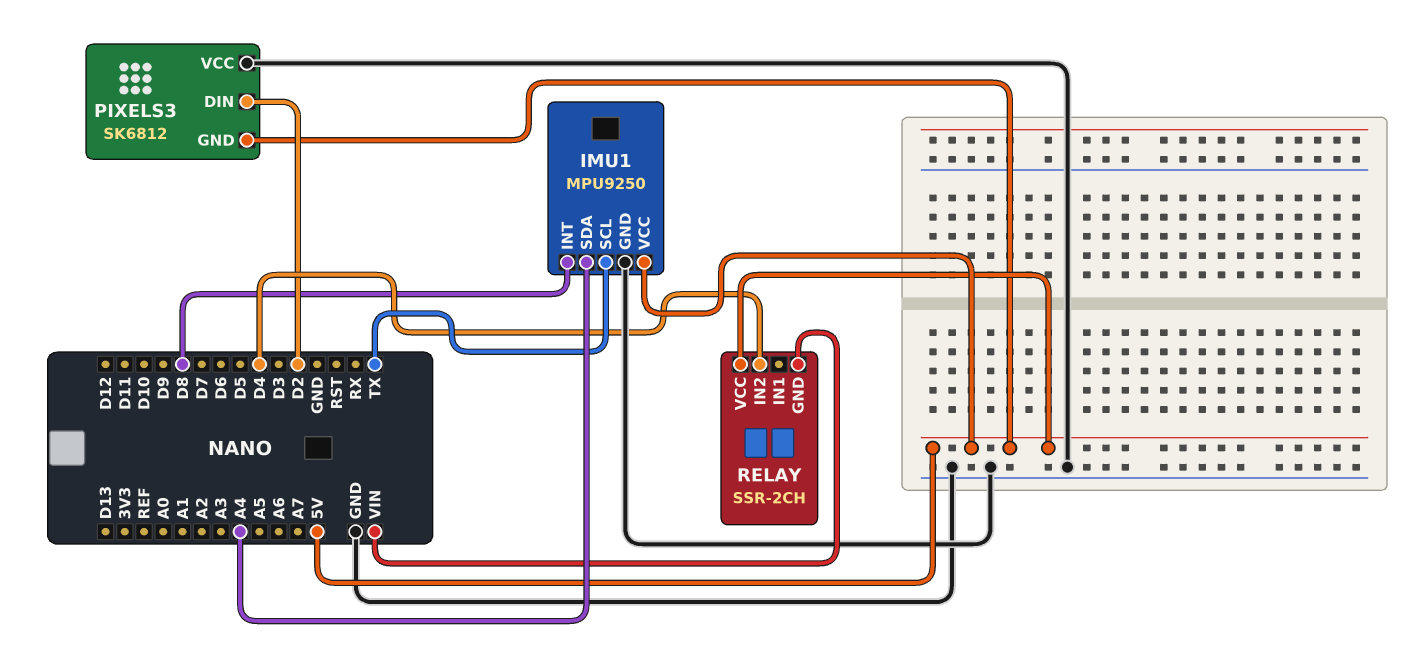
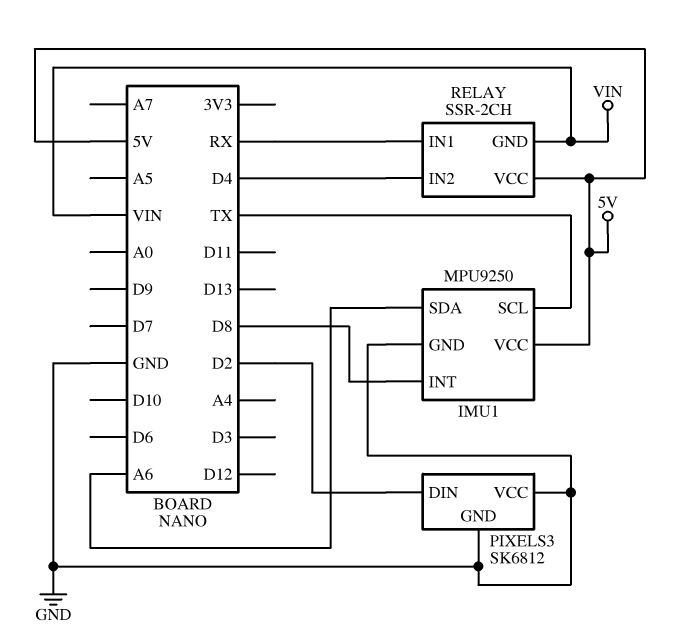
IMU1 pin SDA: A4 -> A6
PIXELS3 pin GND: 5V -> GND
RELAY pin IN1: none -> RX

